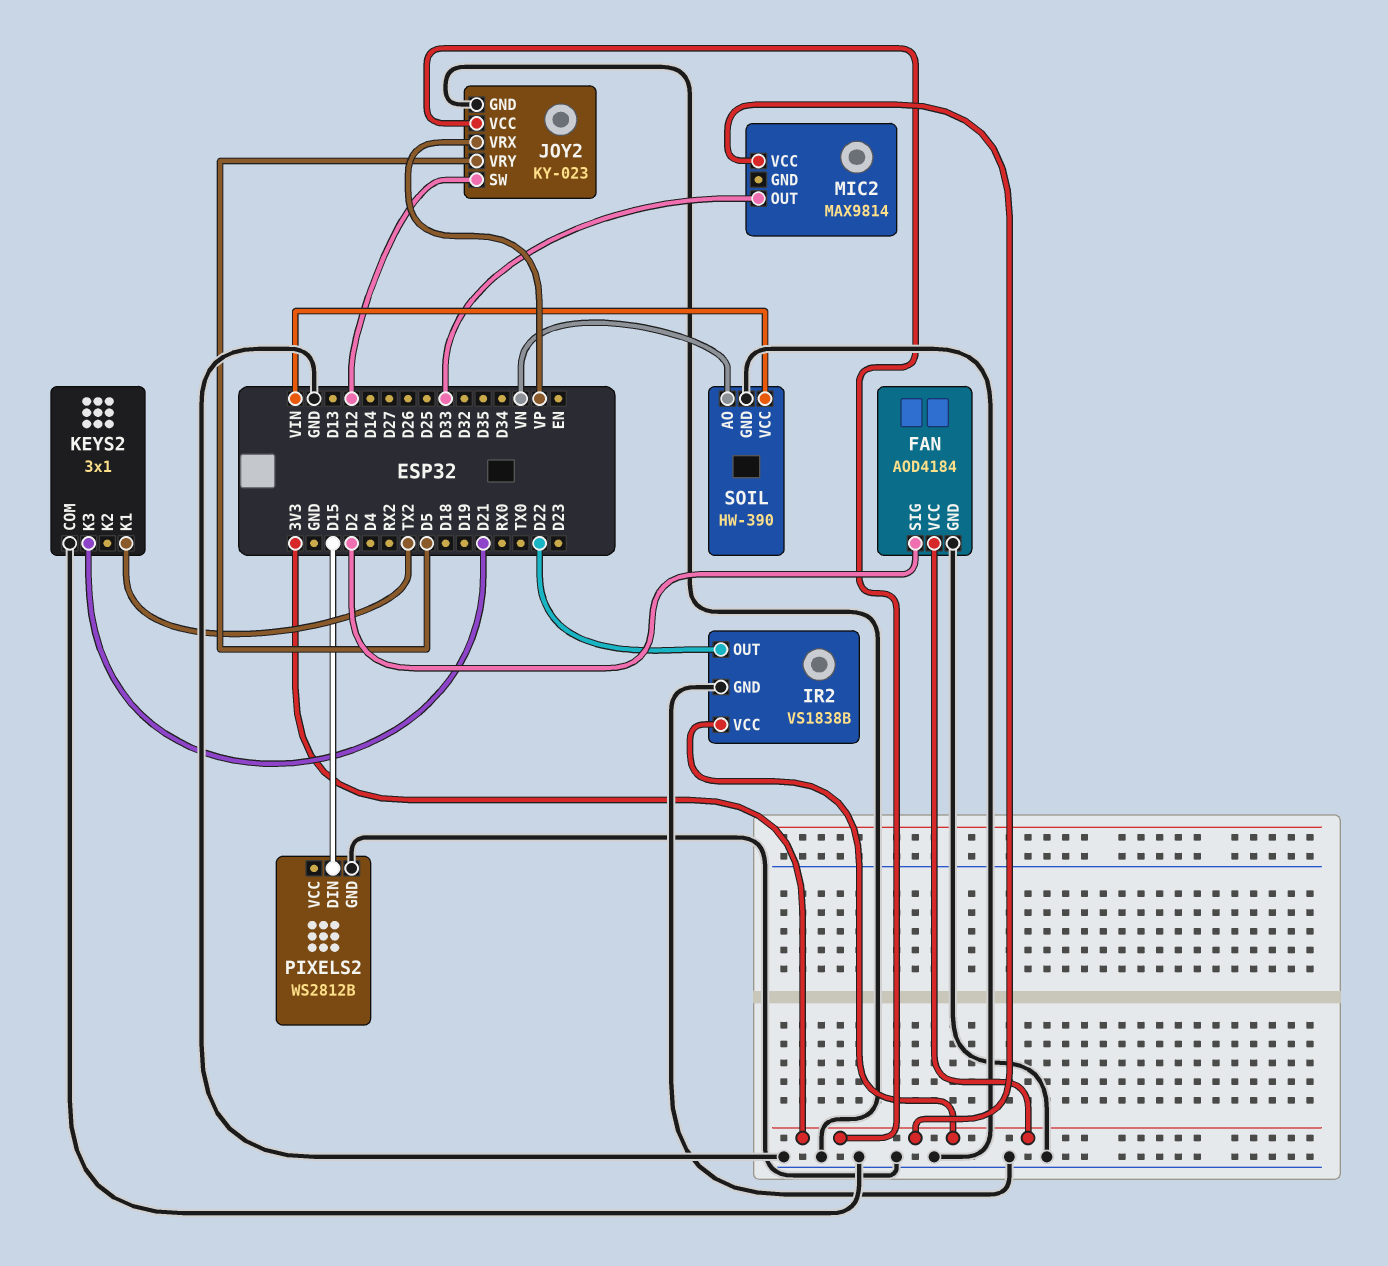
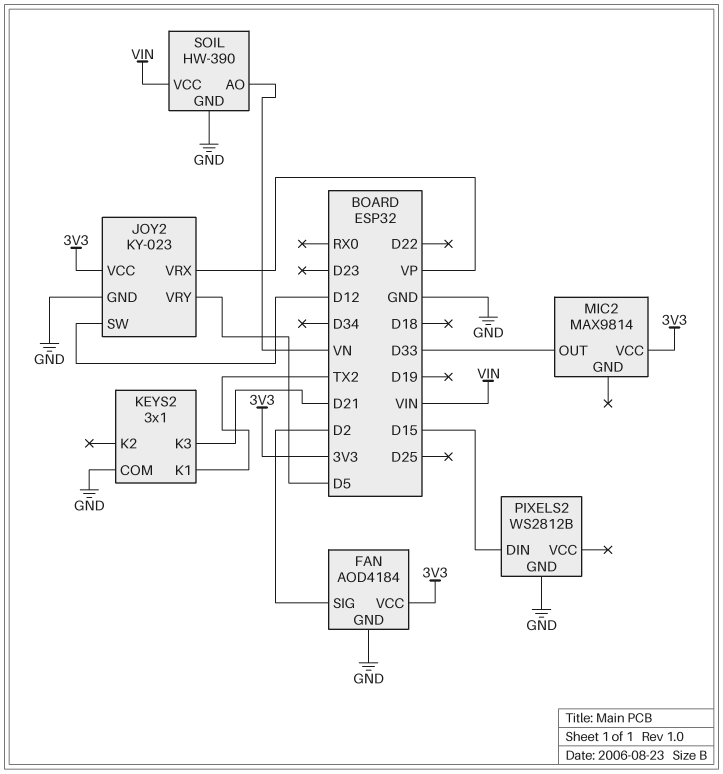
IR2: VS1838B -> none
IR2 pin GND: GND -> none
IR2 pin OUT: D22 -> none
IR2 pin VCC: 3V3 -> none

